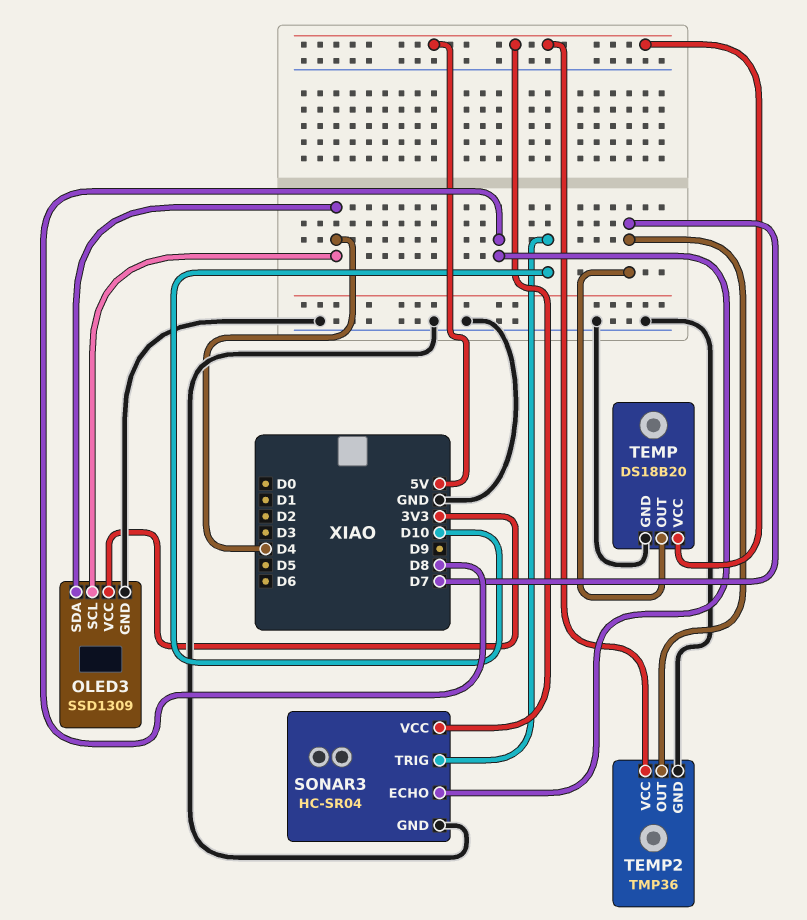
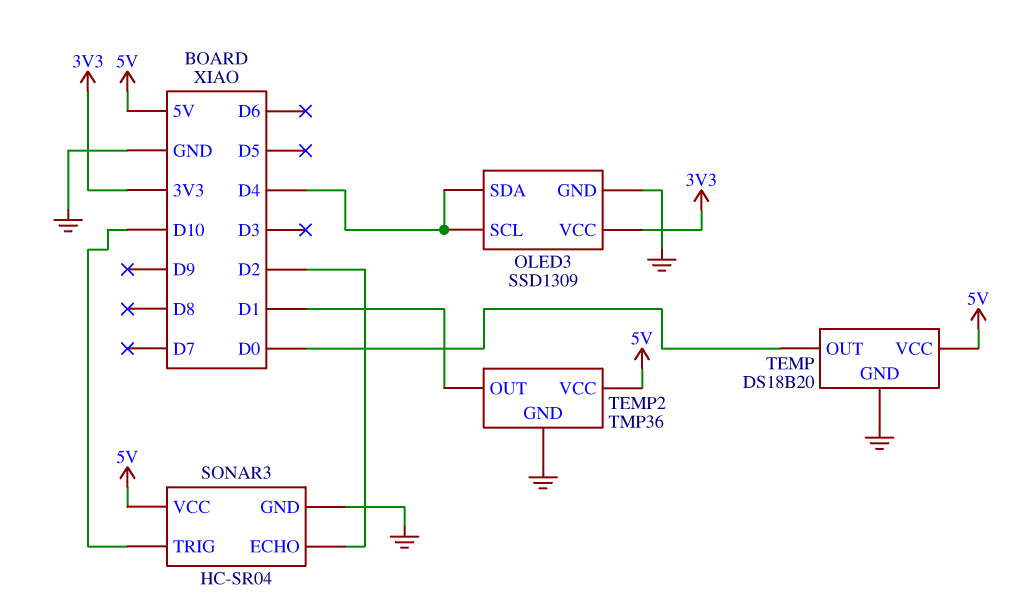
SONAR3 pin ECHO: D8 -> D2
TEMP pin OUT: D7 -> D0
TEMP2 pin OUT: D7 -> D1

